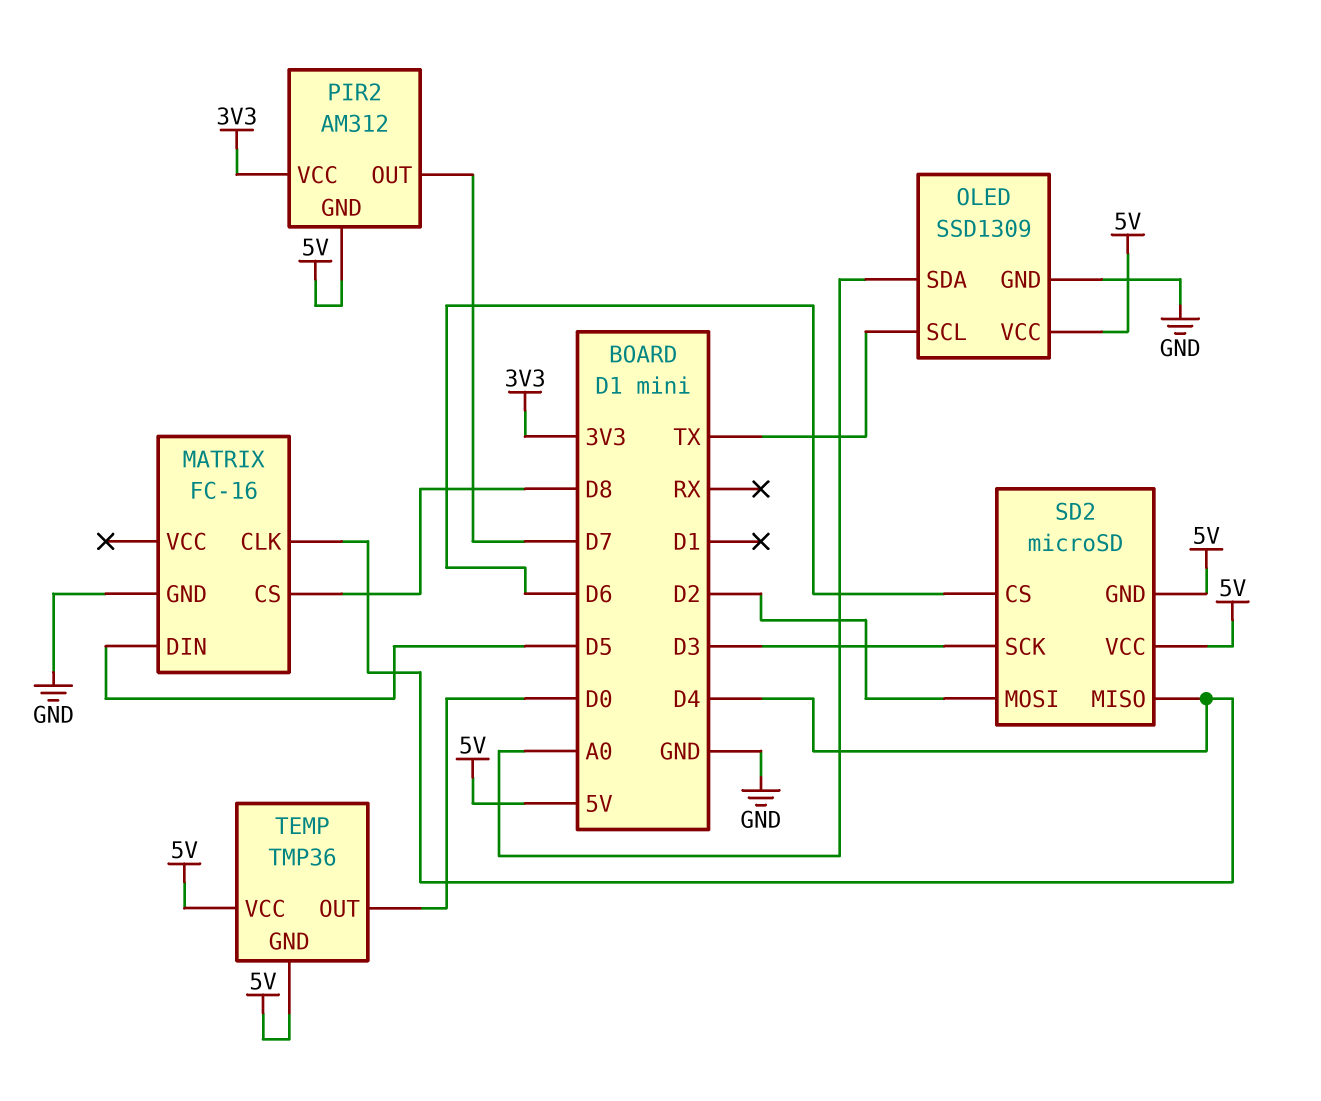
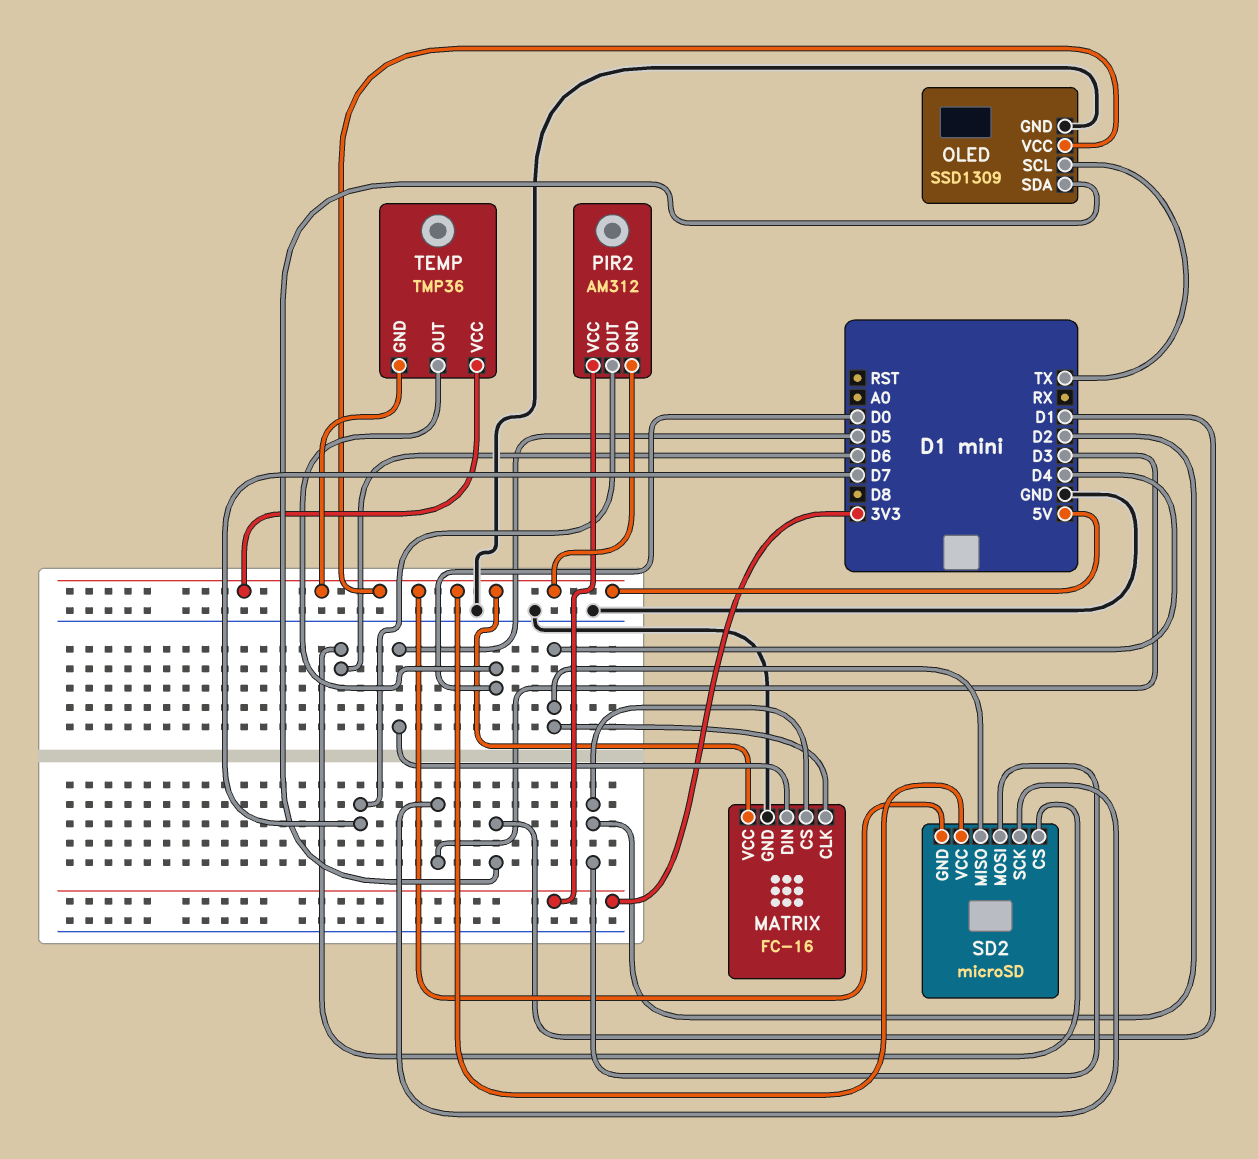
MATRIX pin CS: D8 -> D2
MATRIX pin VCC: none -> 5V
OLED pin SDA: A0 -> D1

